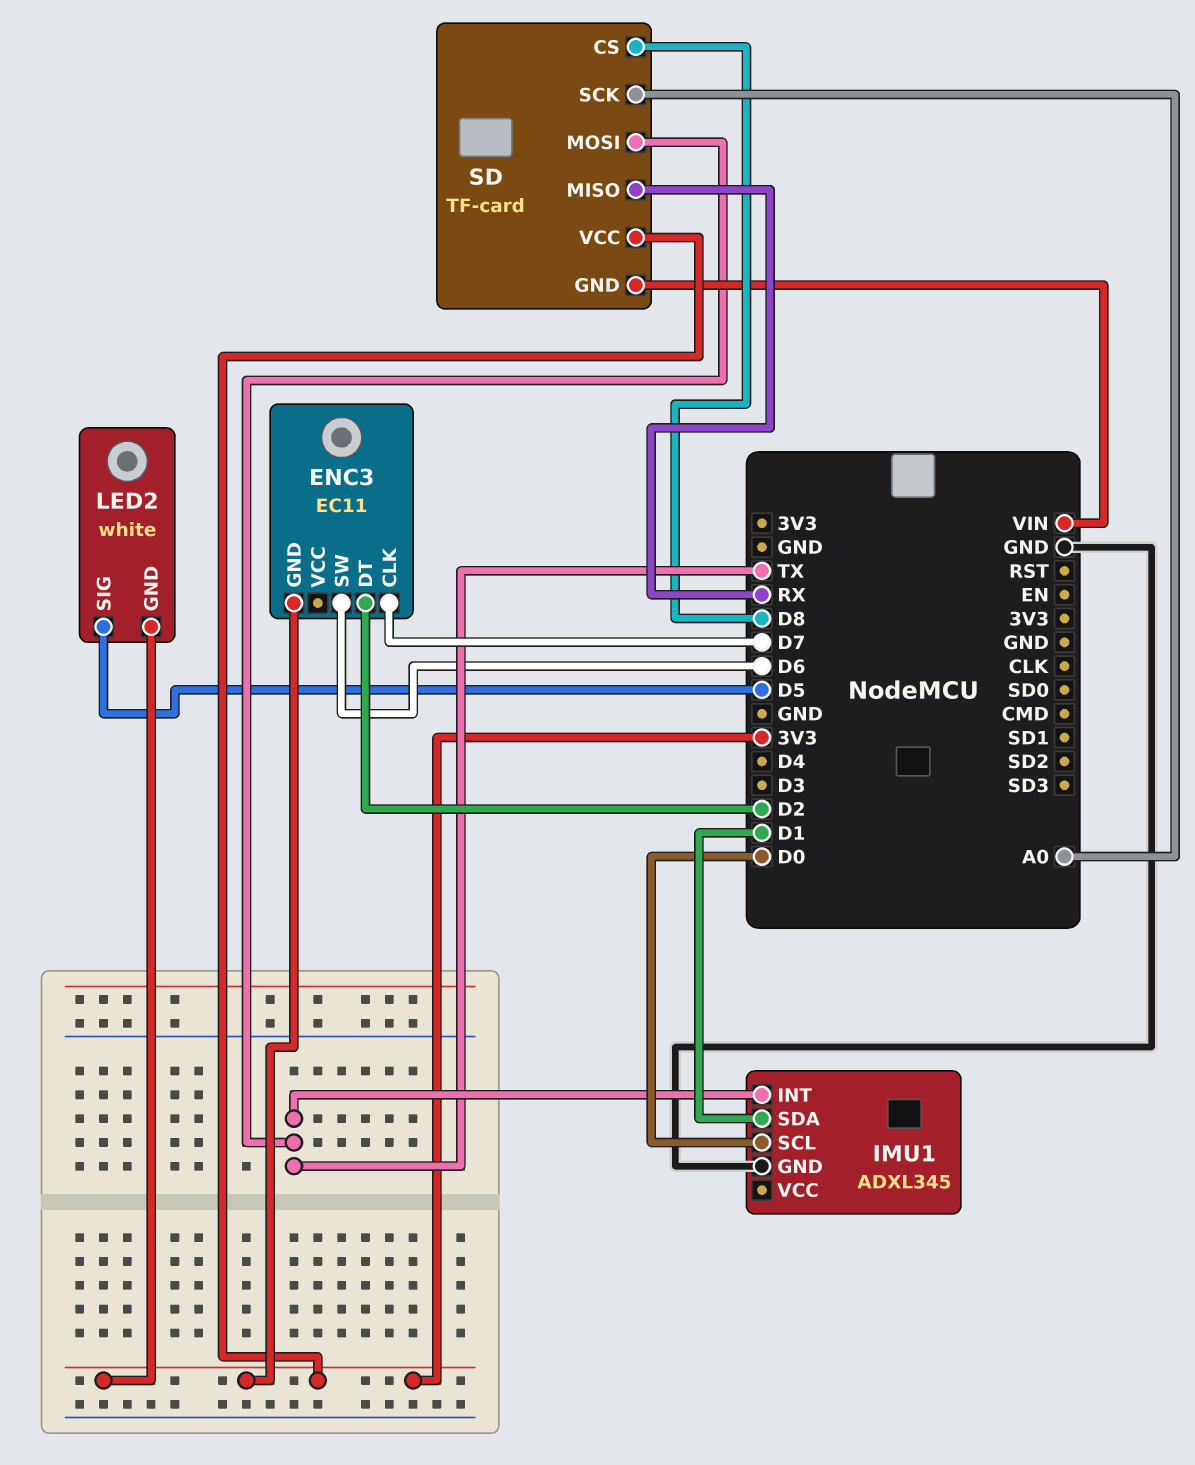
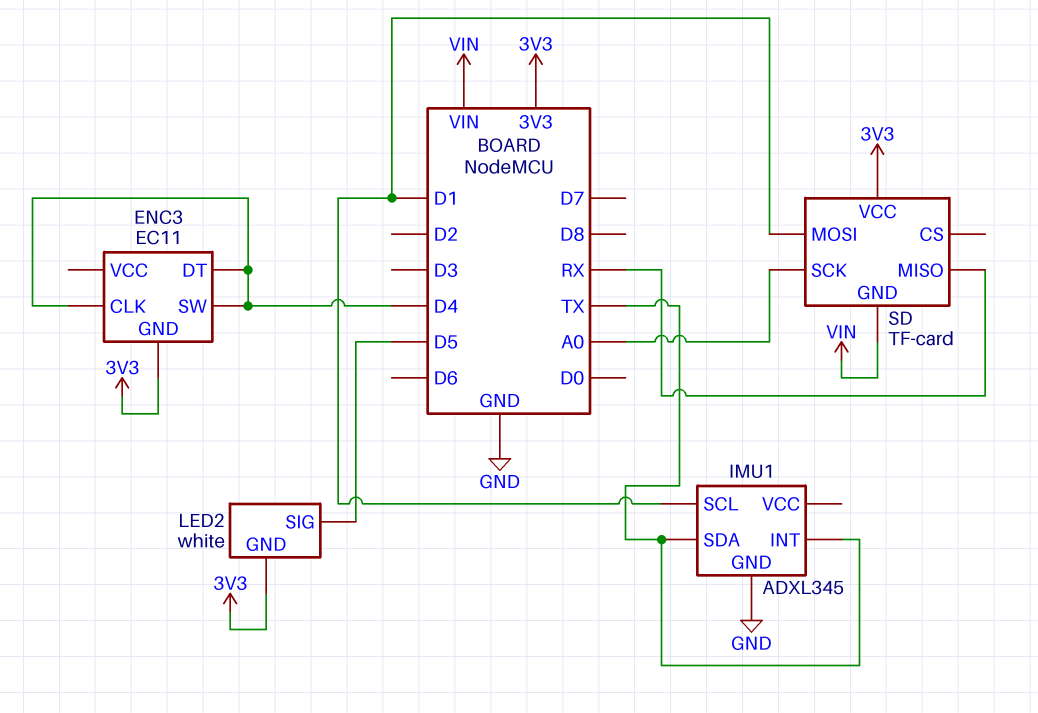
ENC3 pin CLK: D7 -> D4
ENC3 pin DT: D2 -> D4
ENC3 pin SW: D6 -> D4
IMU1 pin SCL: D0 -> D1
IMU1 pin SDA: D1 -> TX
SD pin CS: D8 -> none
SD pin MOSI: TX -> D1

